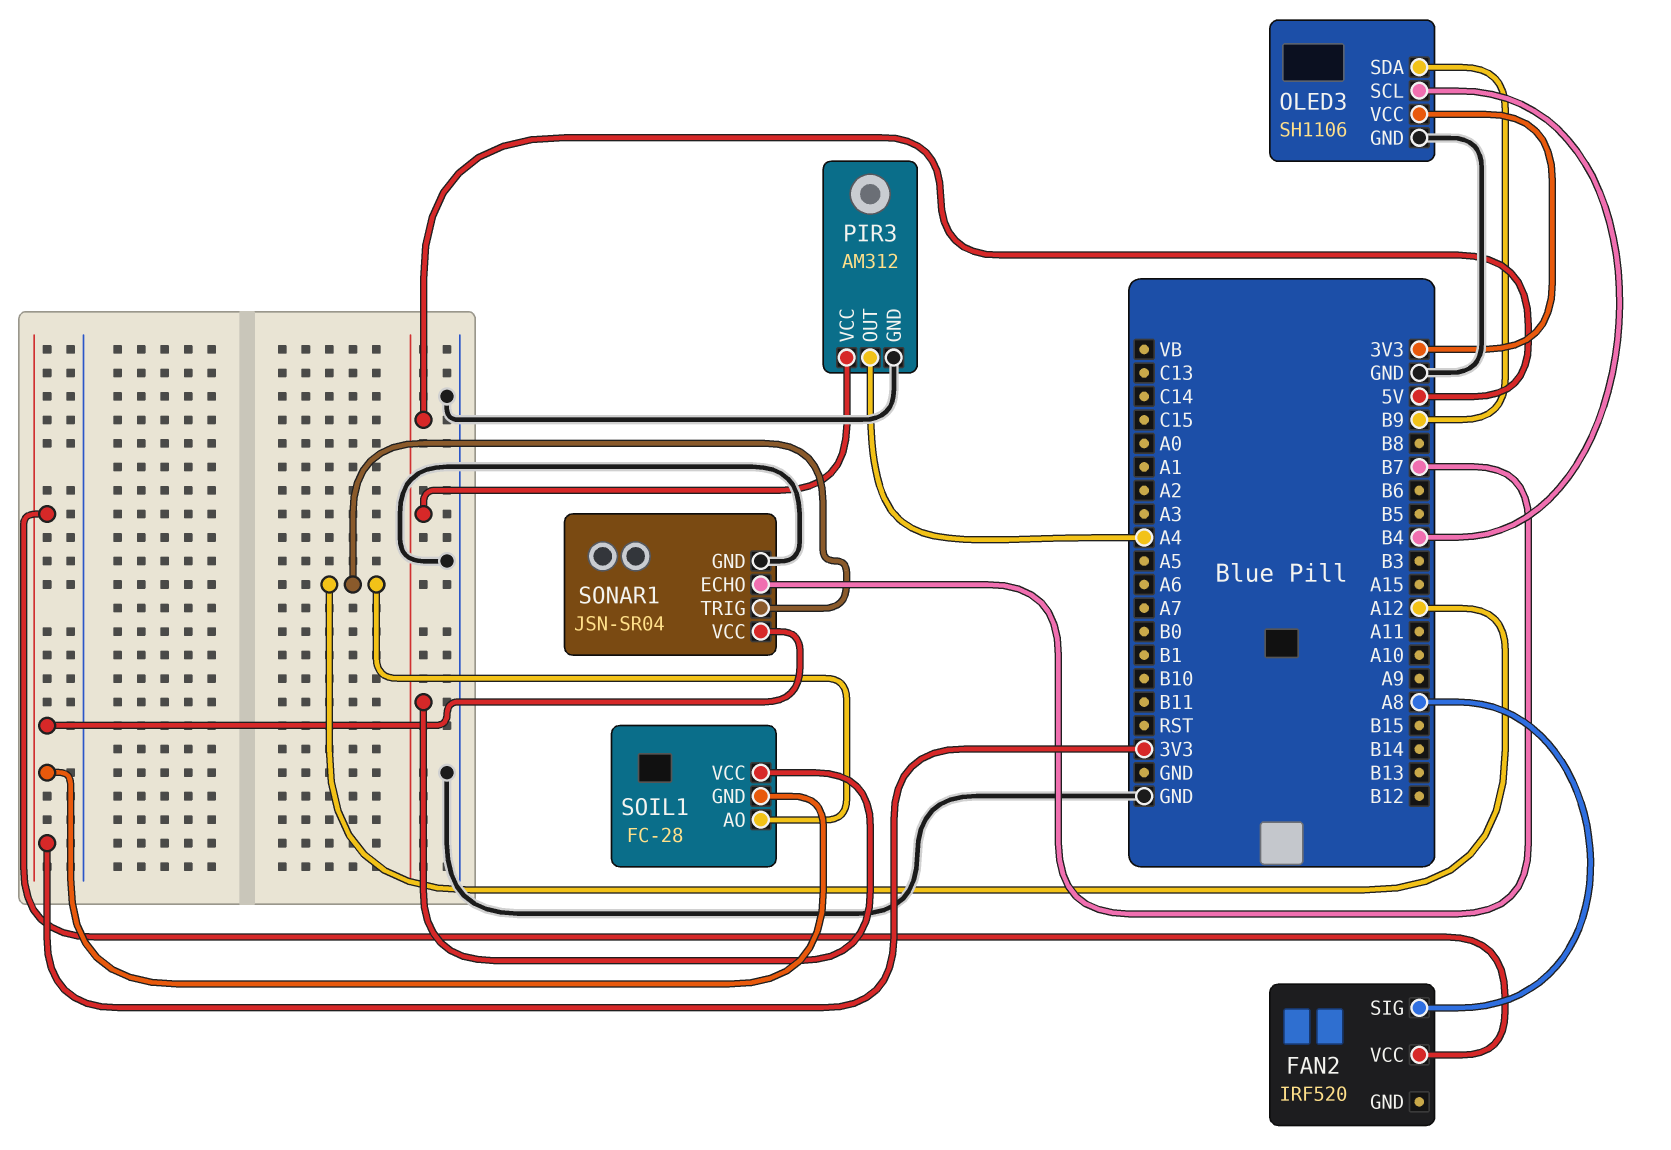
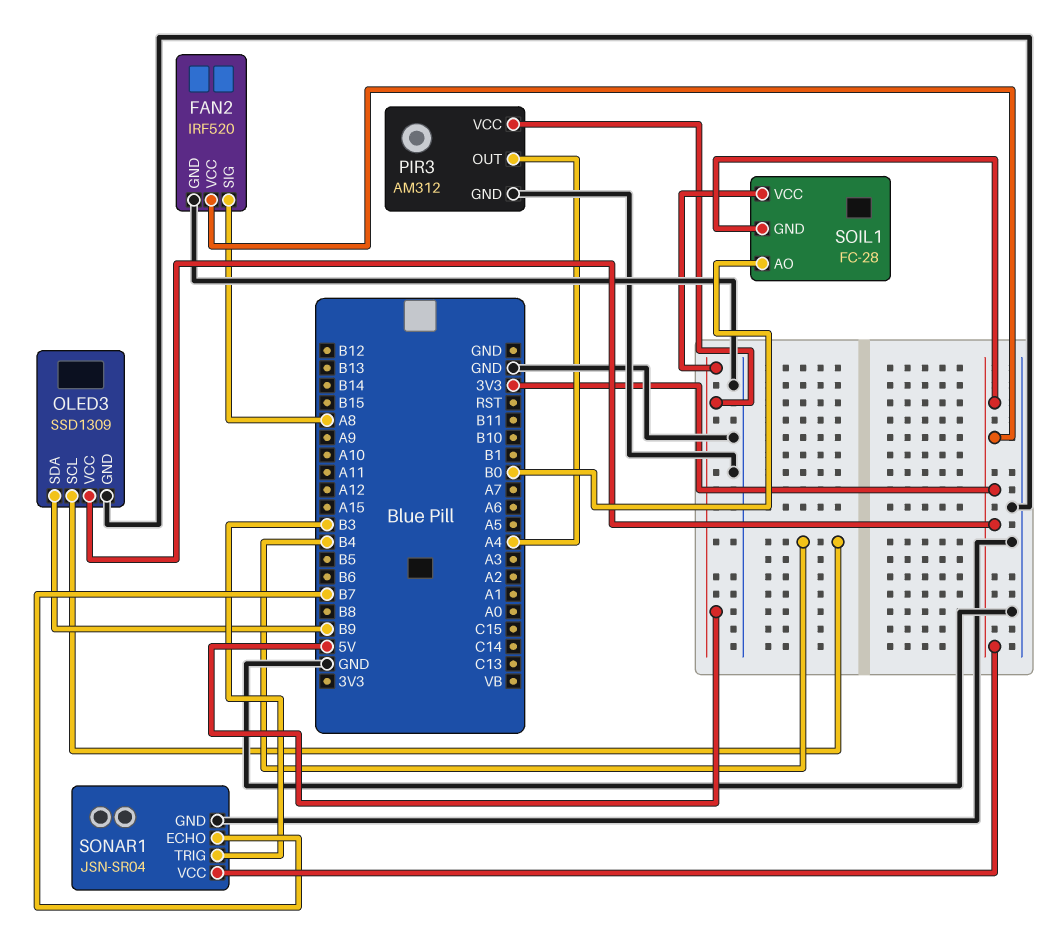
FAN2 pin GND: none -> GND
OLED3: SH1106 -> SSD1309
SOIL1 pin AO: A12 -> B0
SONAR1 pin TRIG: A12 -> B3

